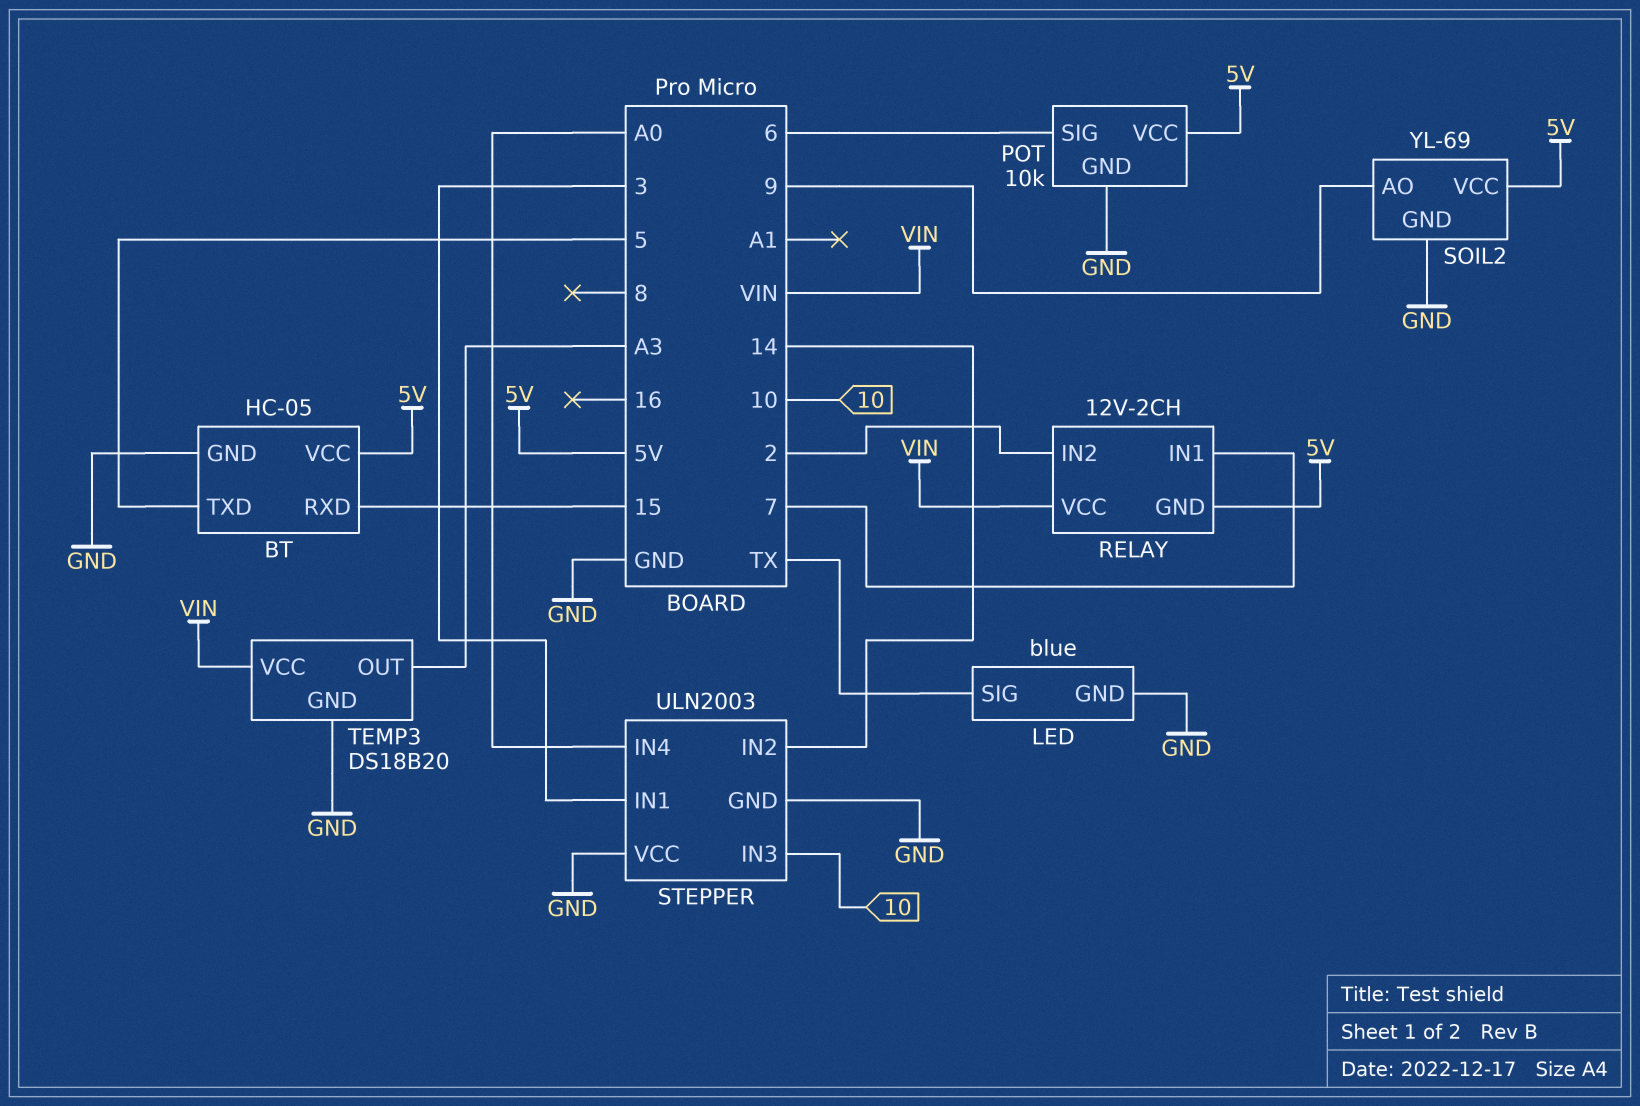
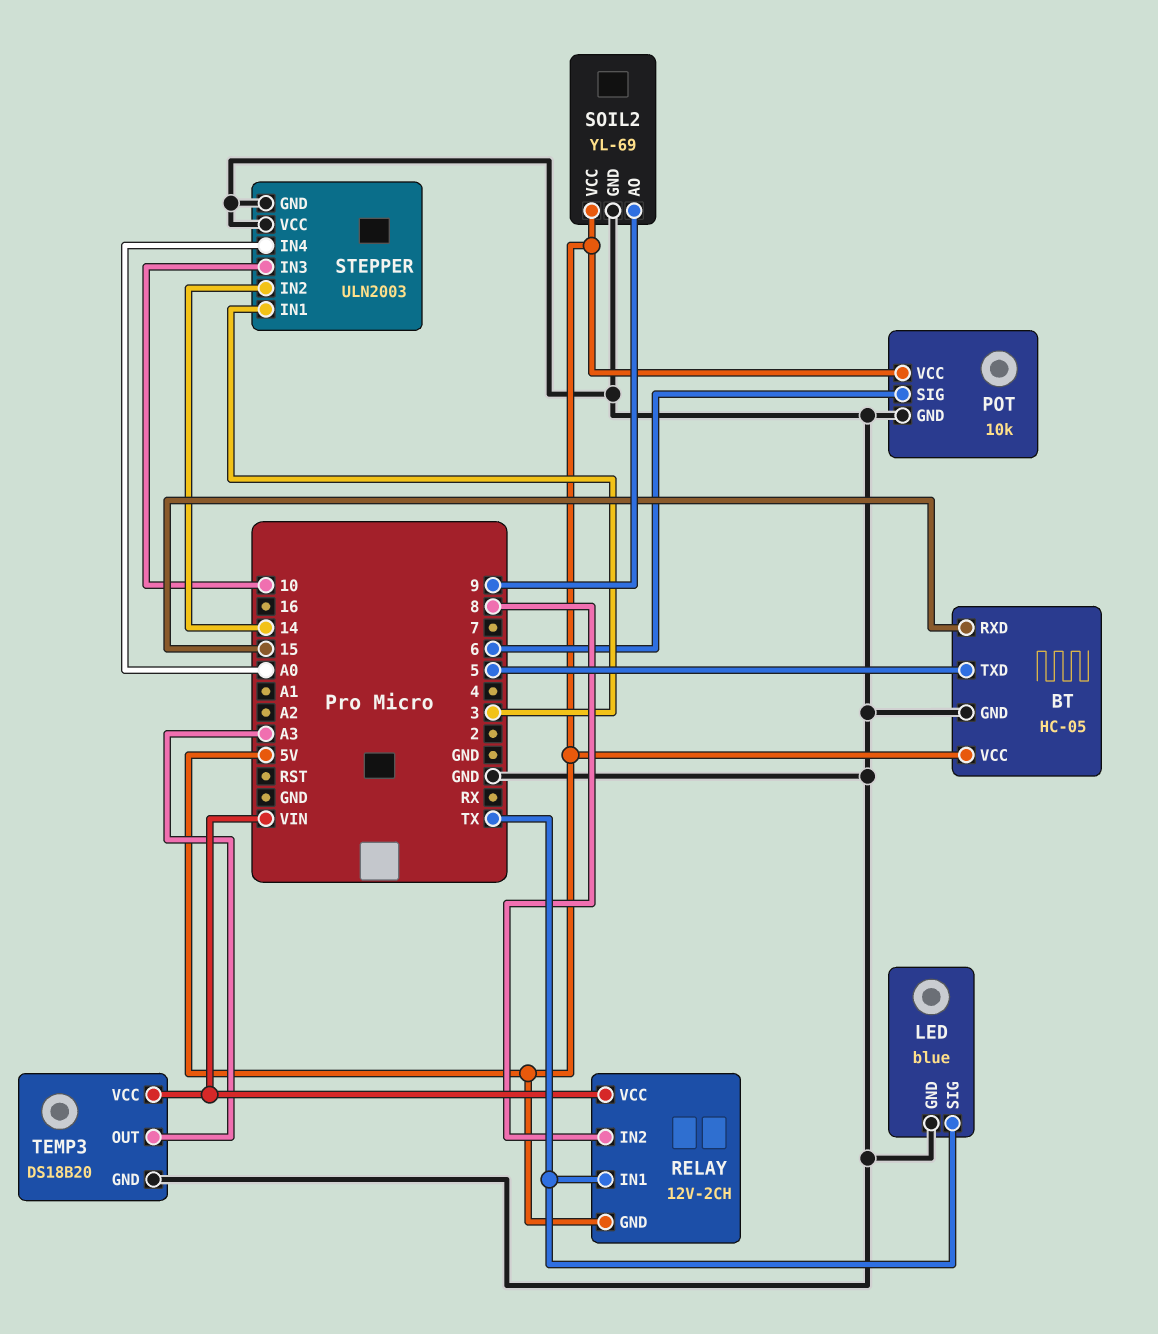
RELAY pin IN1: 7 -> TX
RELAY pin IN2: 2 -> 8

